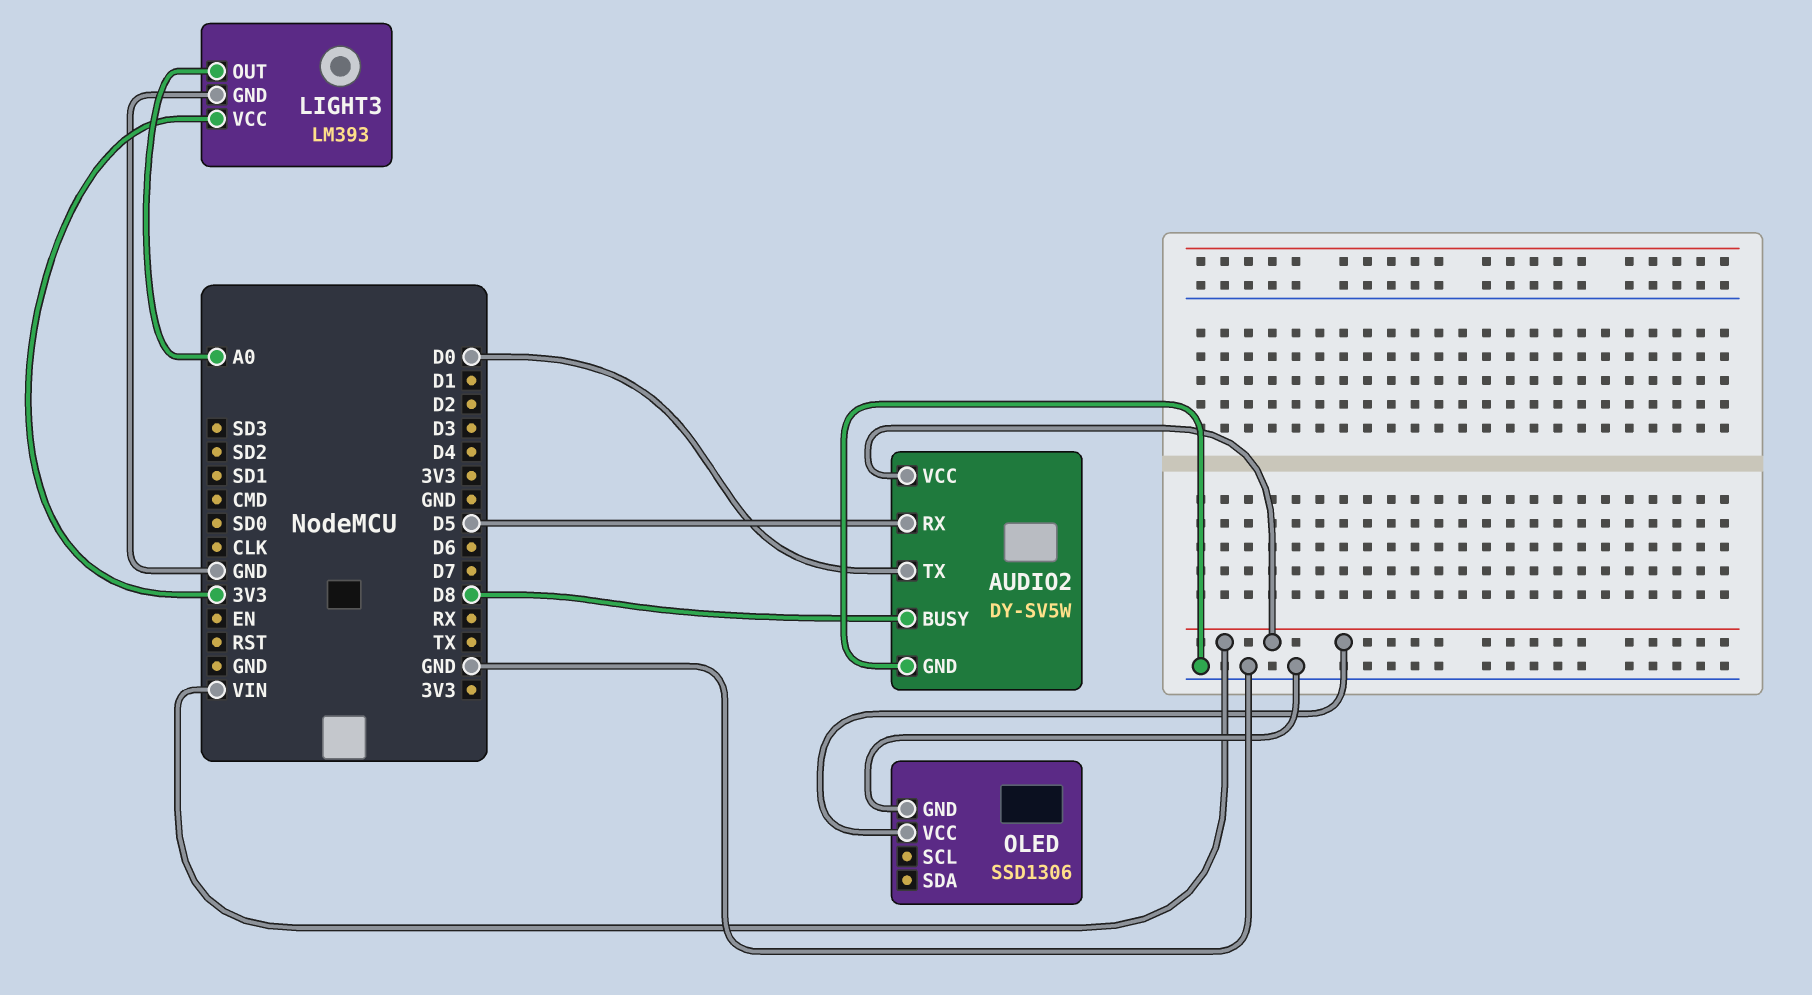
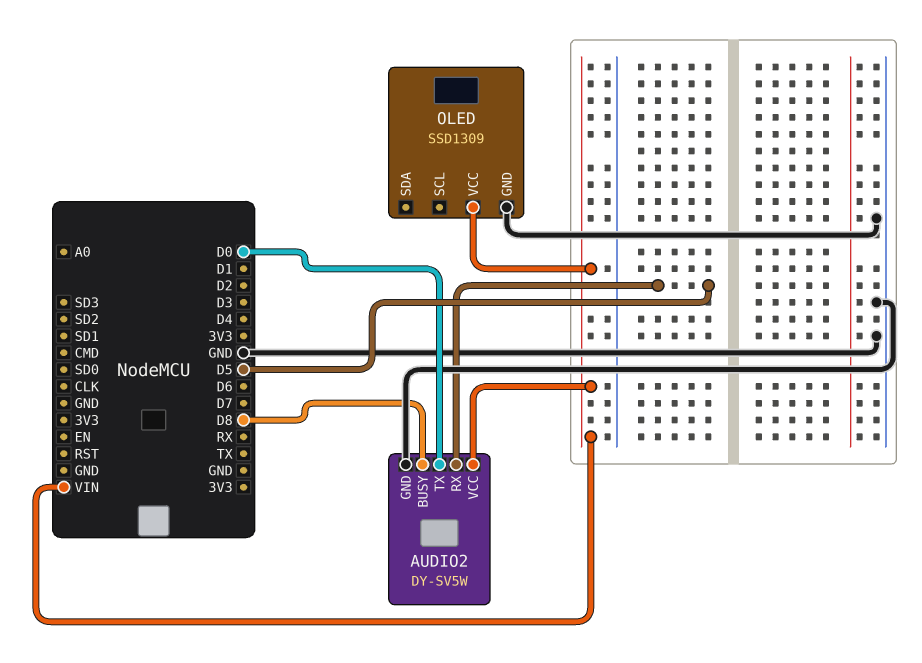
LIGHT3: LM393 -> none
LIGHT3 pin GND: GND -> none
LIGHT3 pin OUT: A0 -> none
LIGHT3 pin VCC: 3V3 -> none
OLED: SSD1306 -> SSD1309

